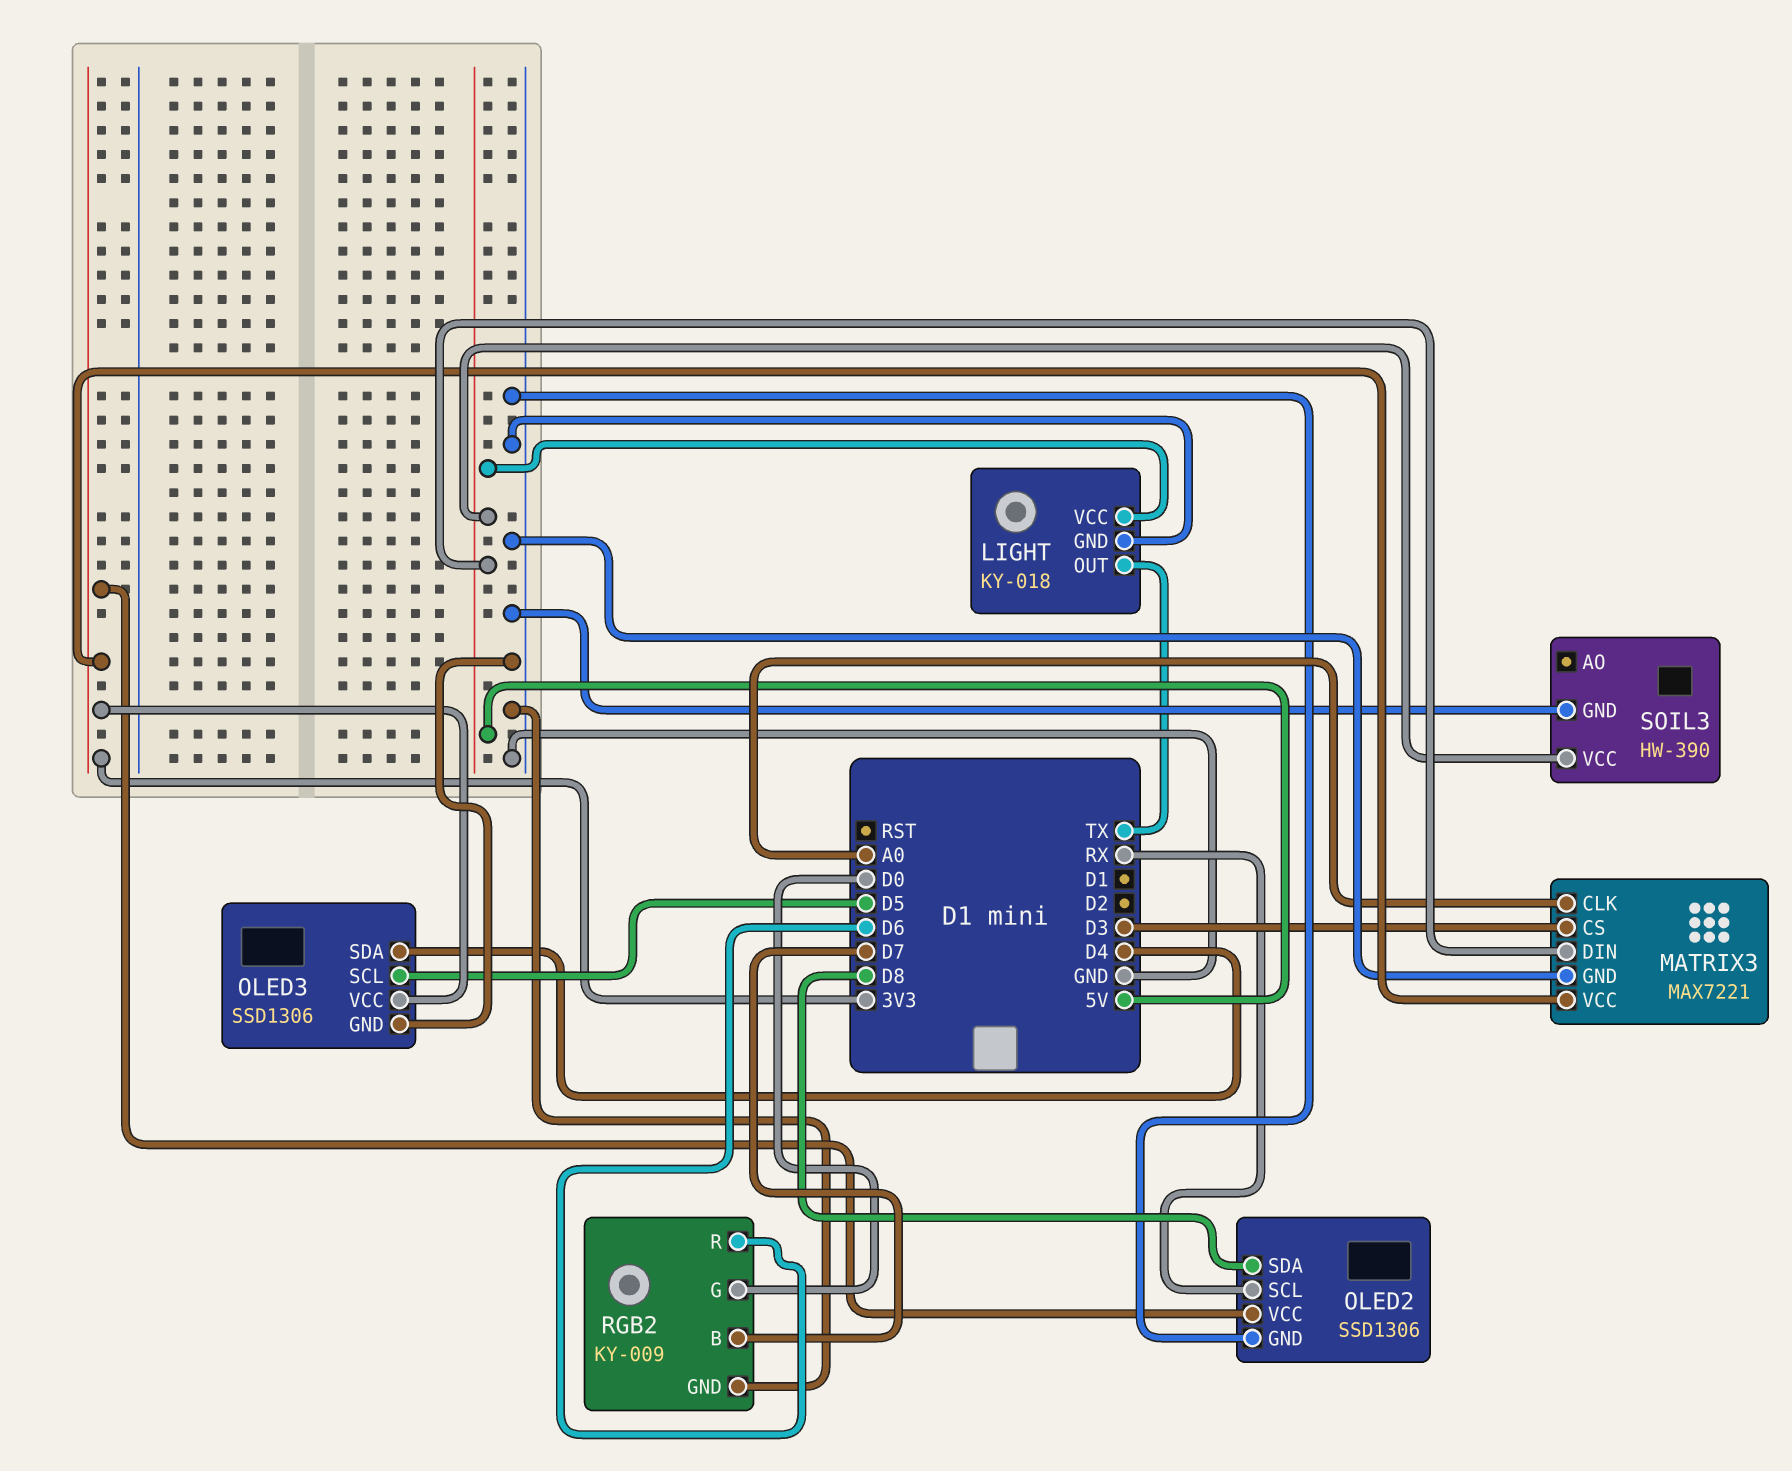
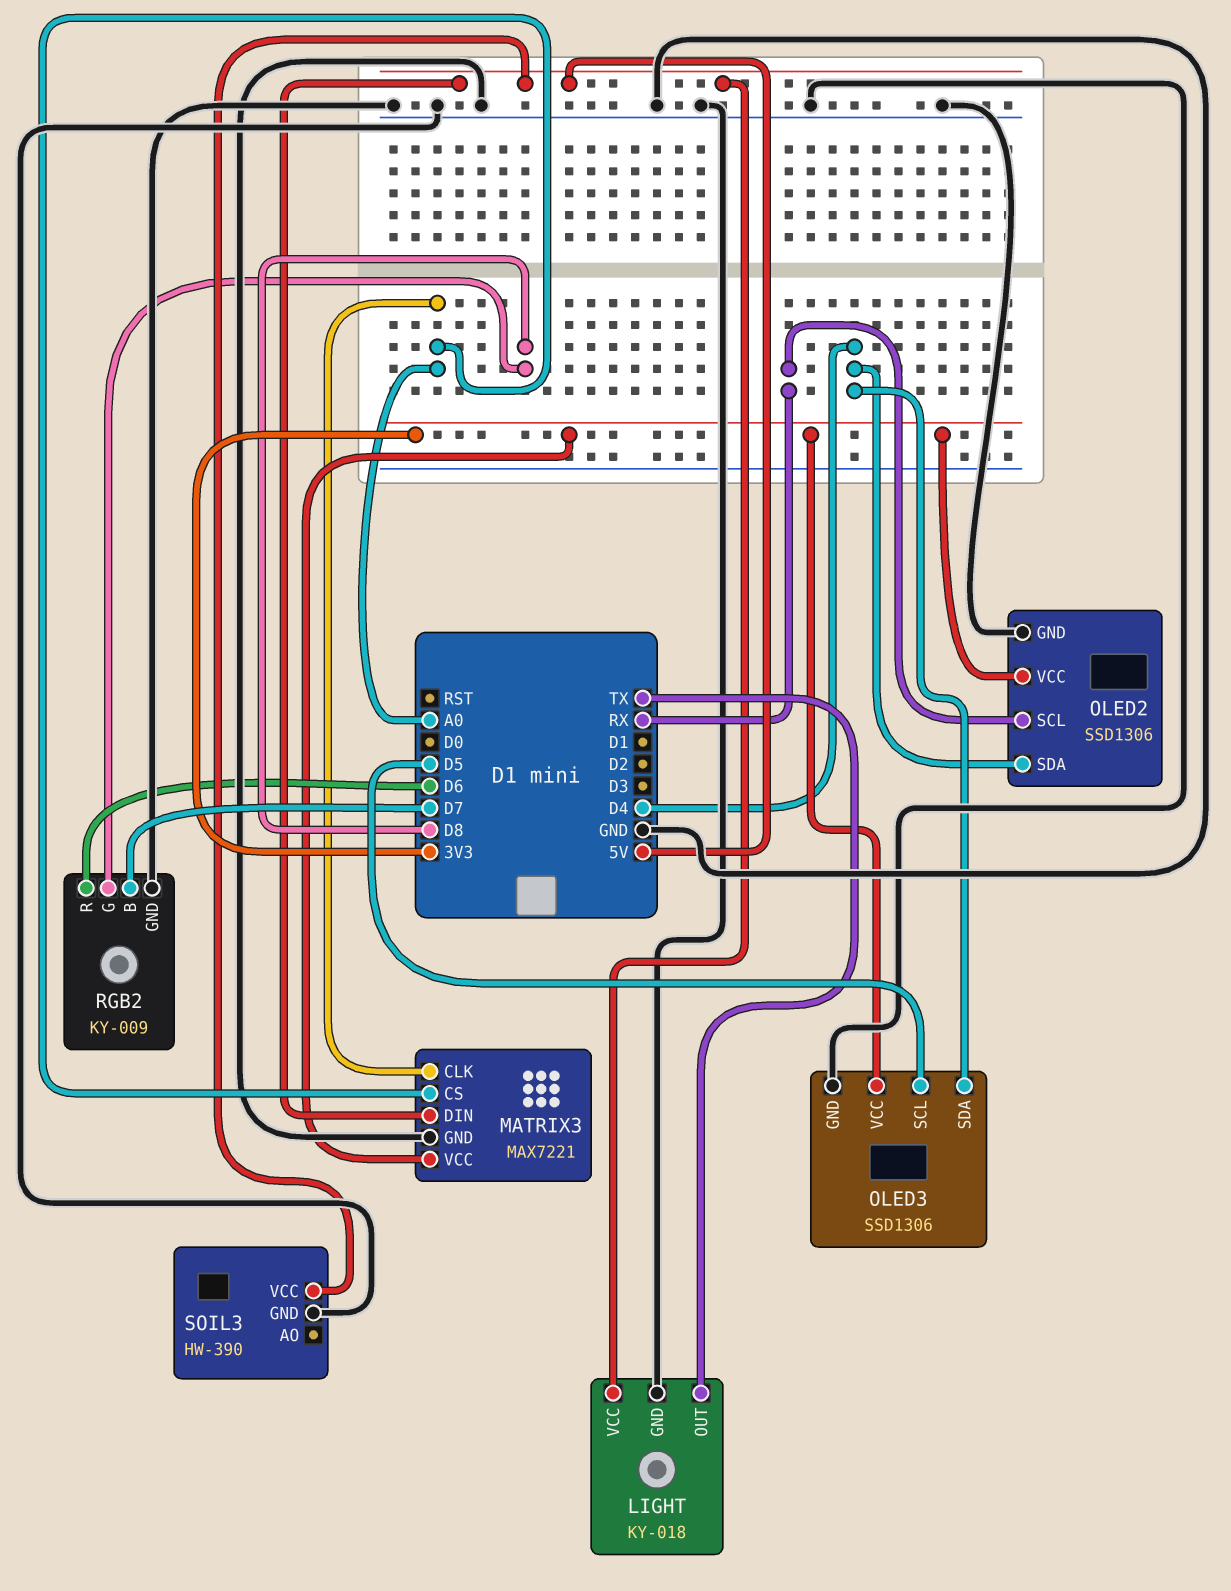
MATRIX3 pin CS: D3 -> A0
OLED2 pin SDA: D8 -> D4
RGB2 pin G: D0 -> D8

